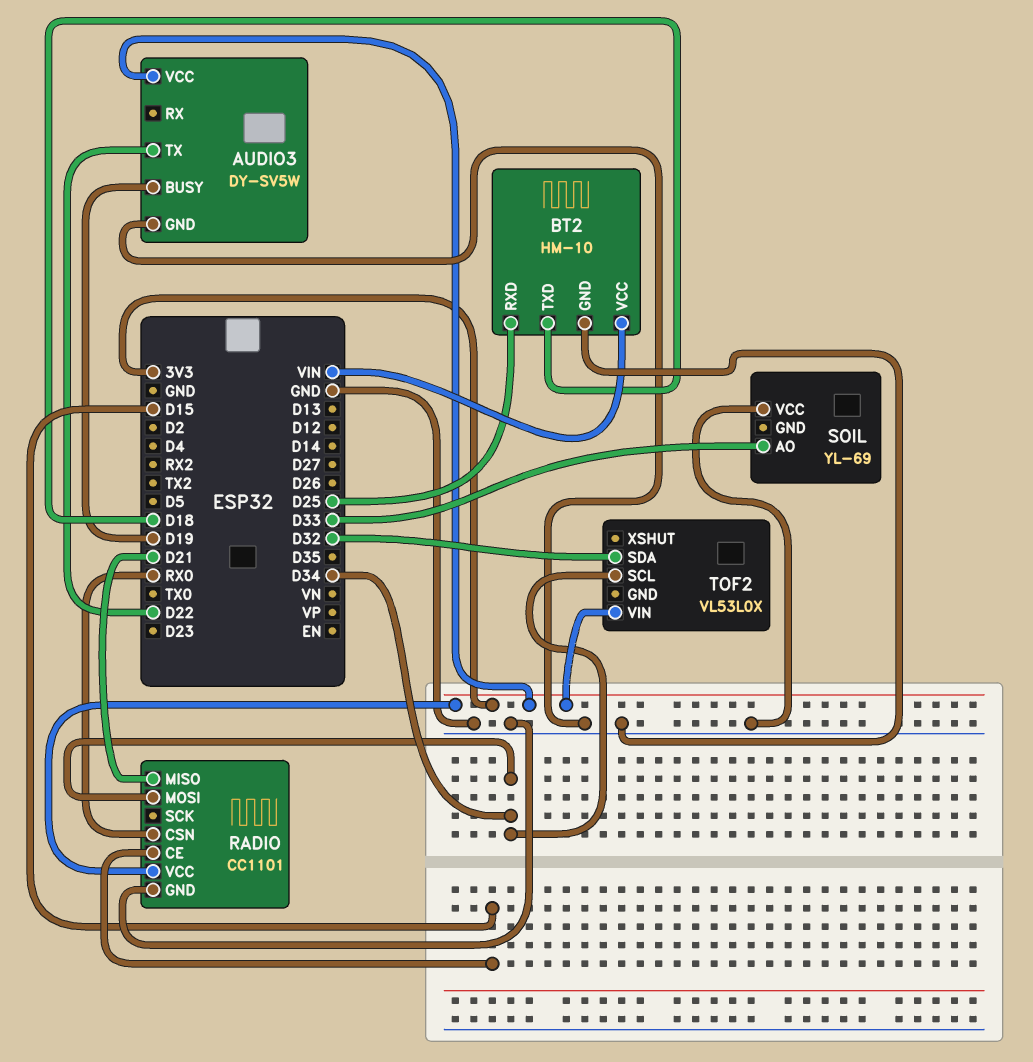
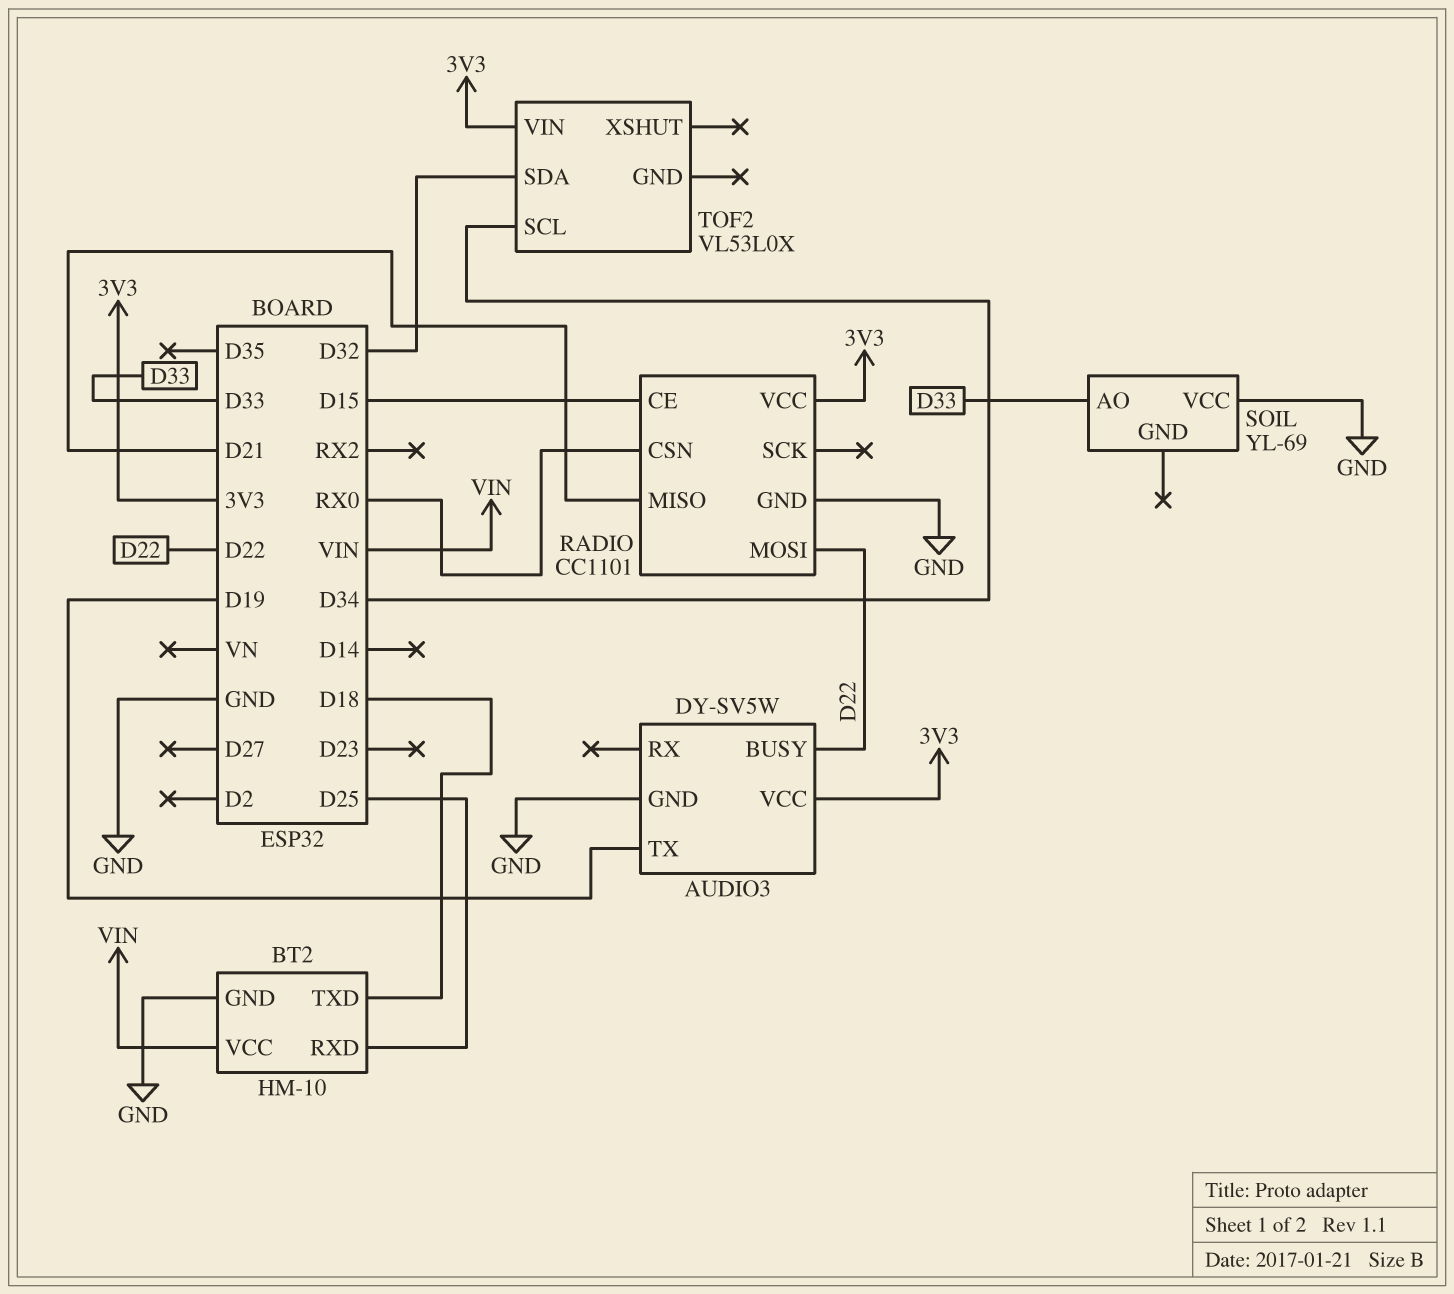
AUDIO3 pin BUSY: D19 -> D22
AUDIO3 pin TX: D22 -> D19
RADIO pin MOSI: D34 -> D22

